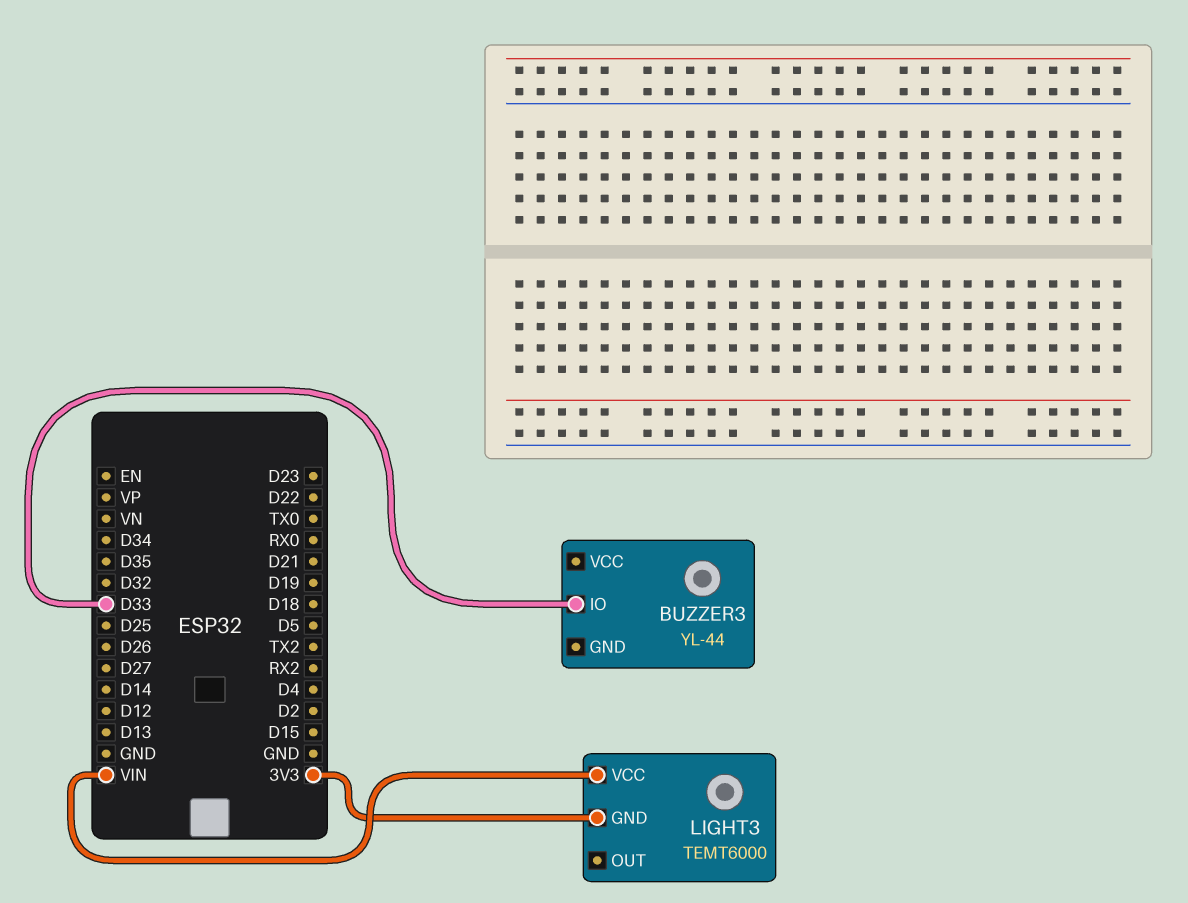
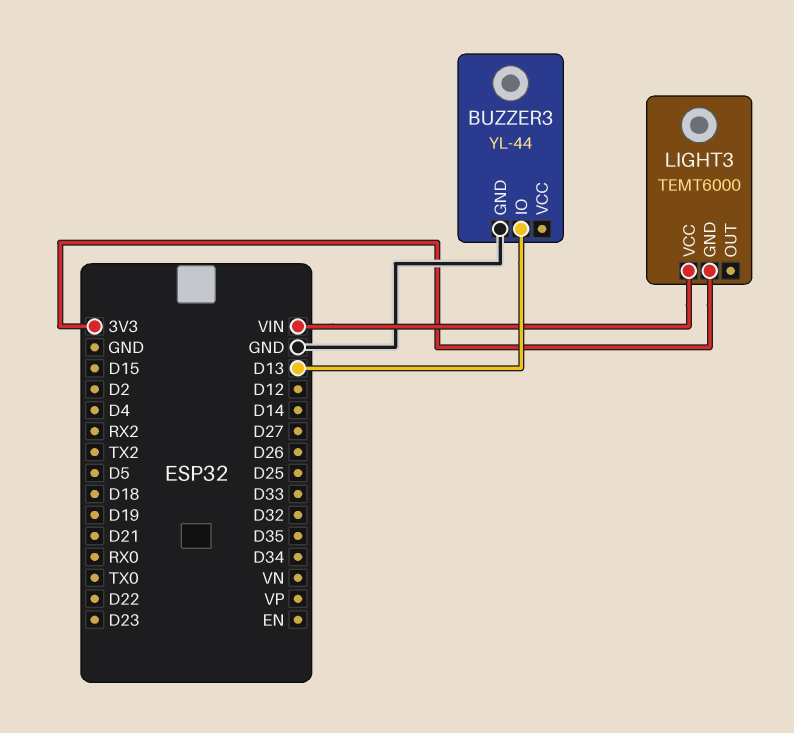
BUZZER3 pin GND: none -> GND
BUZZER3 pin IO: D33 -> D13

